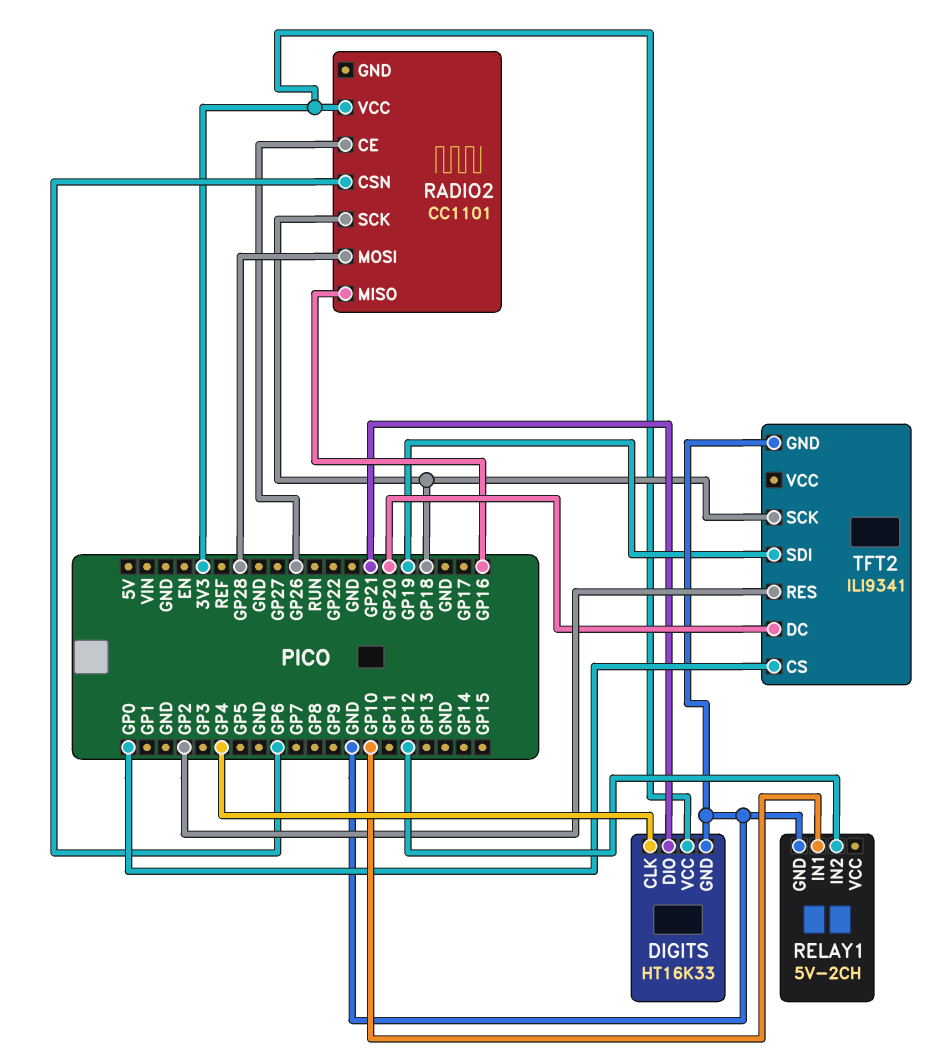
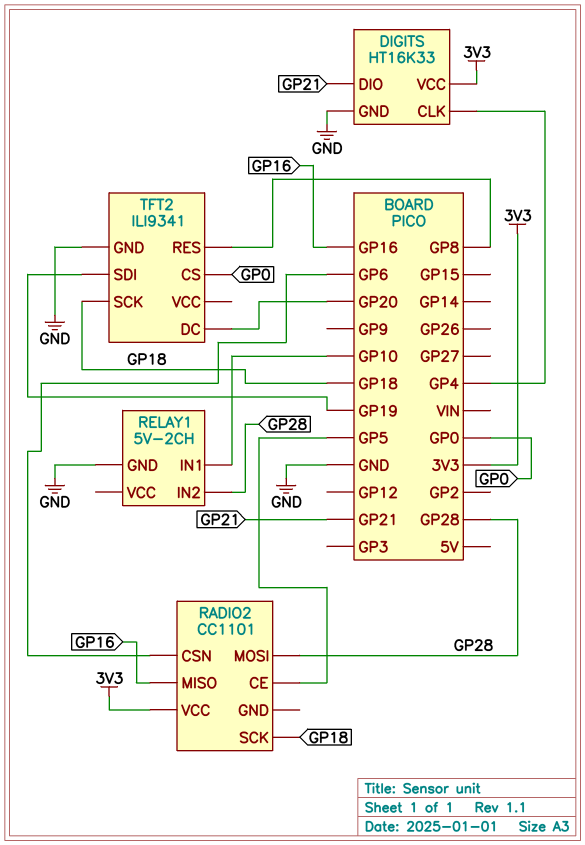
RADIO2 pin CE: GP26 -> GP5
RELAY1 pin IN2: GP12 -> GP28
TFT2 pin RES: GP2 -> GP8

